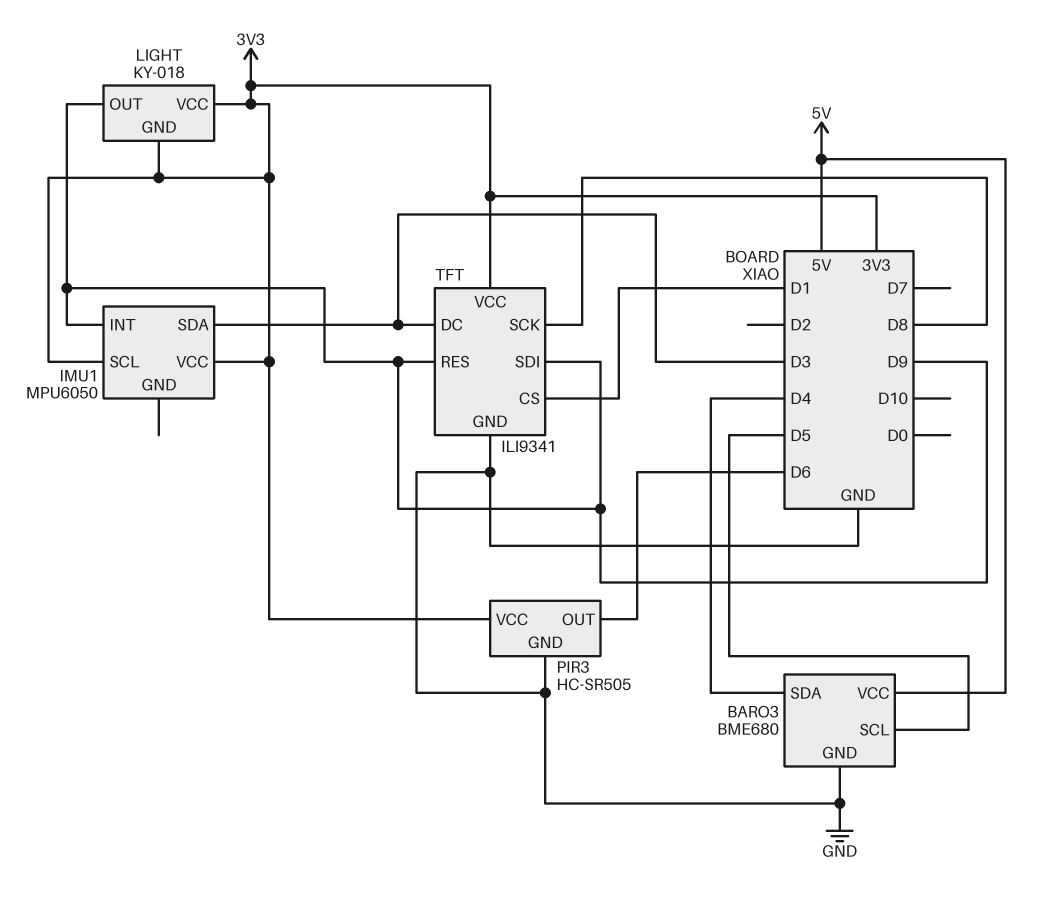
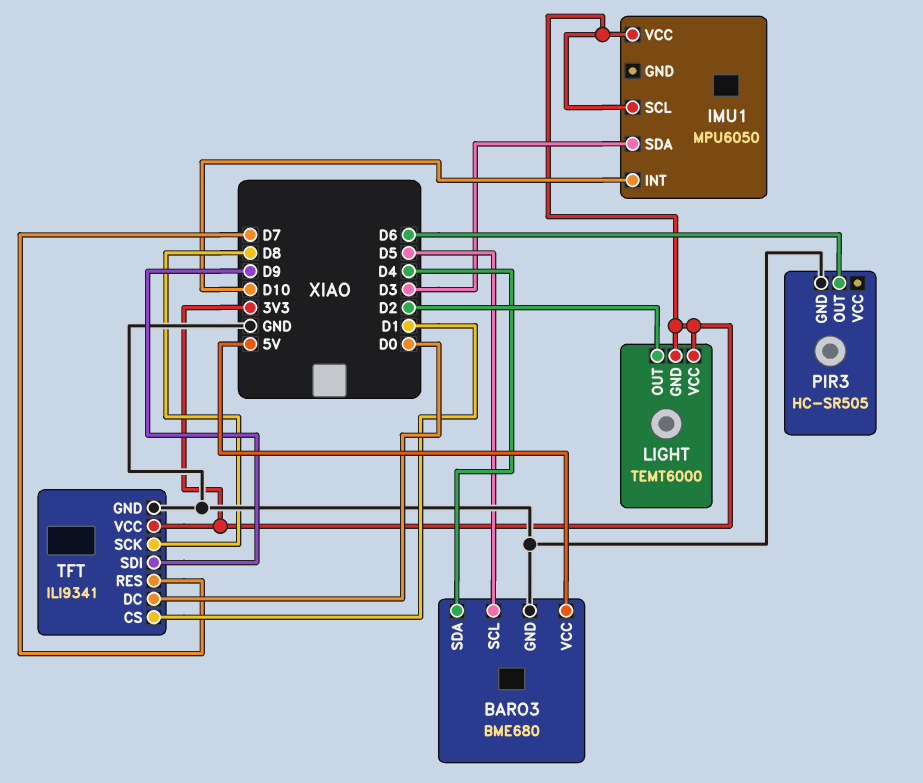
IMU1 pin INT: D9 -> D10
LIGHT: KY-018 -> TEMT6000
LIGHT pin OUT: D9 -> D2
PIR3 pin VCC: 3V3 -> none
TFT pin DC: D3 -> D0
TFT pin RES: D9 -> D7

